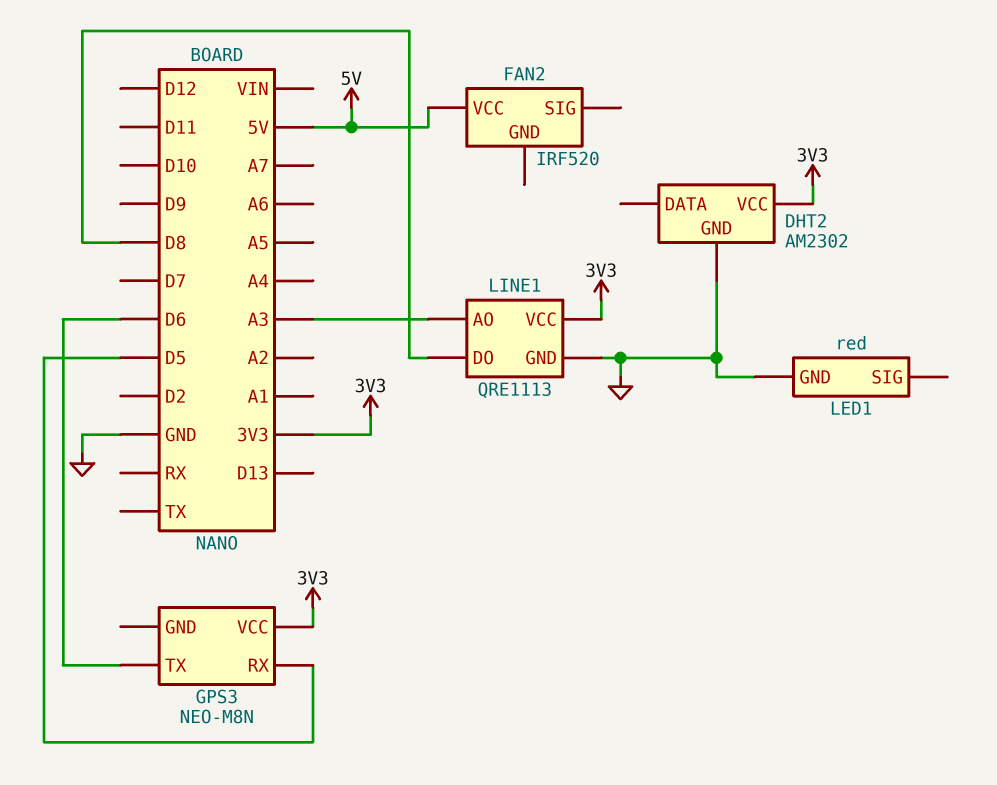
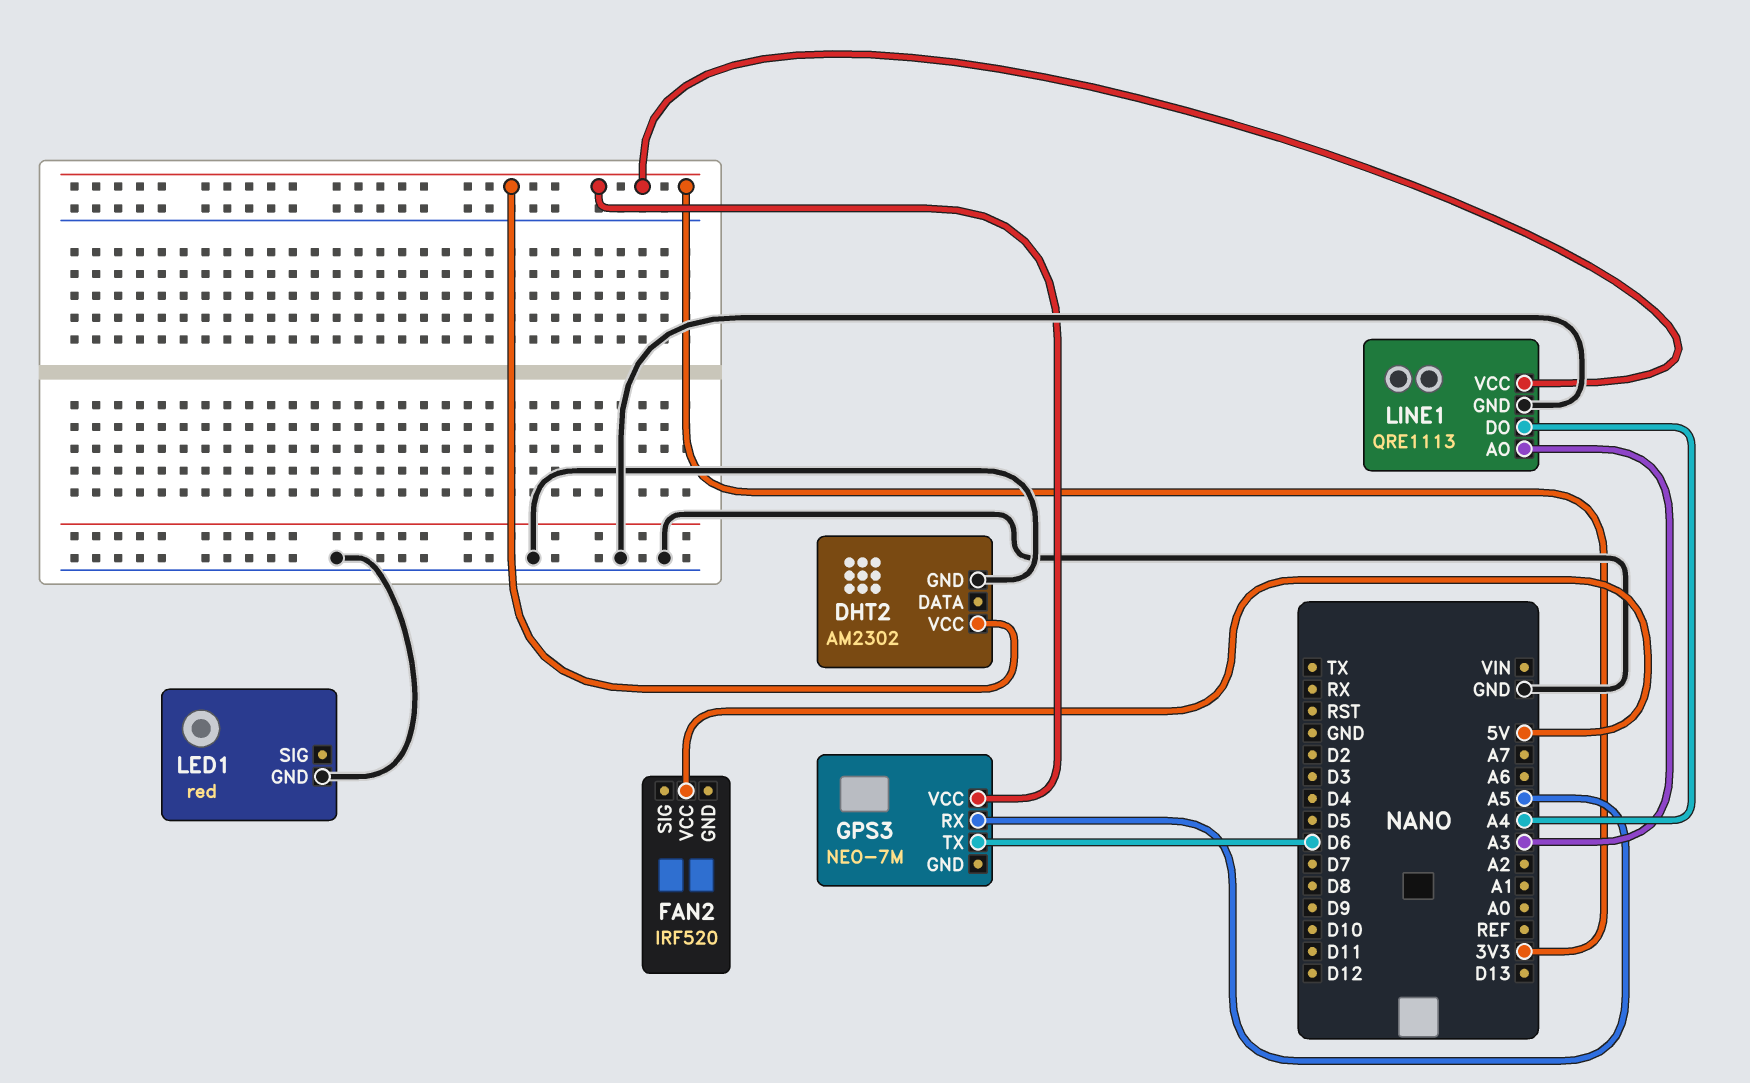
GPS3: NEO-M8N -> NEO-7M
GPS3 pin RX: D5 -> A5
LINE1 pin DO: D8 -> A4

